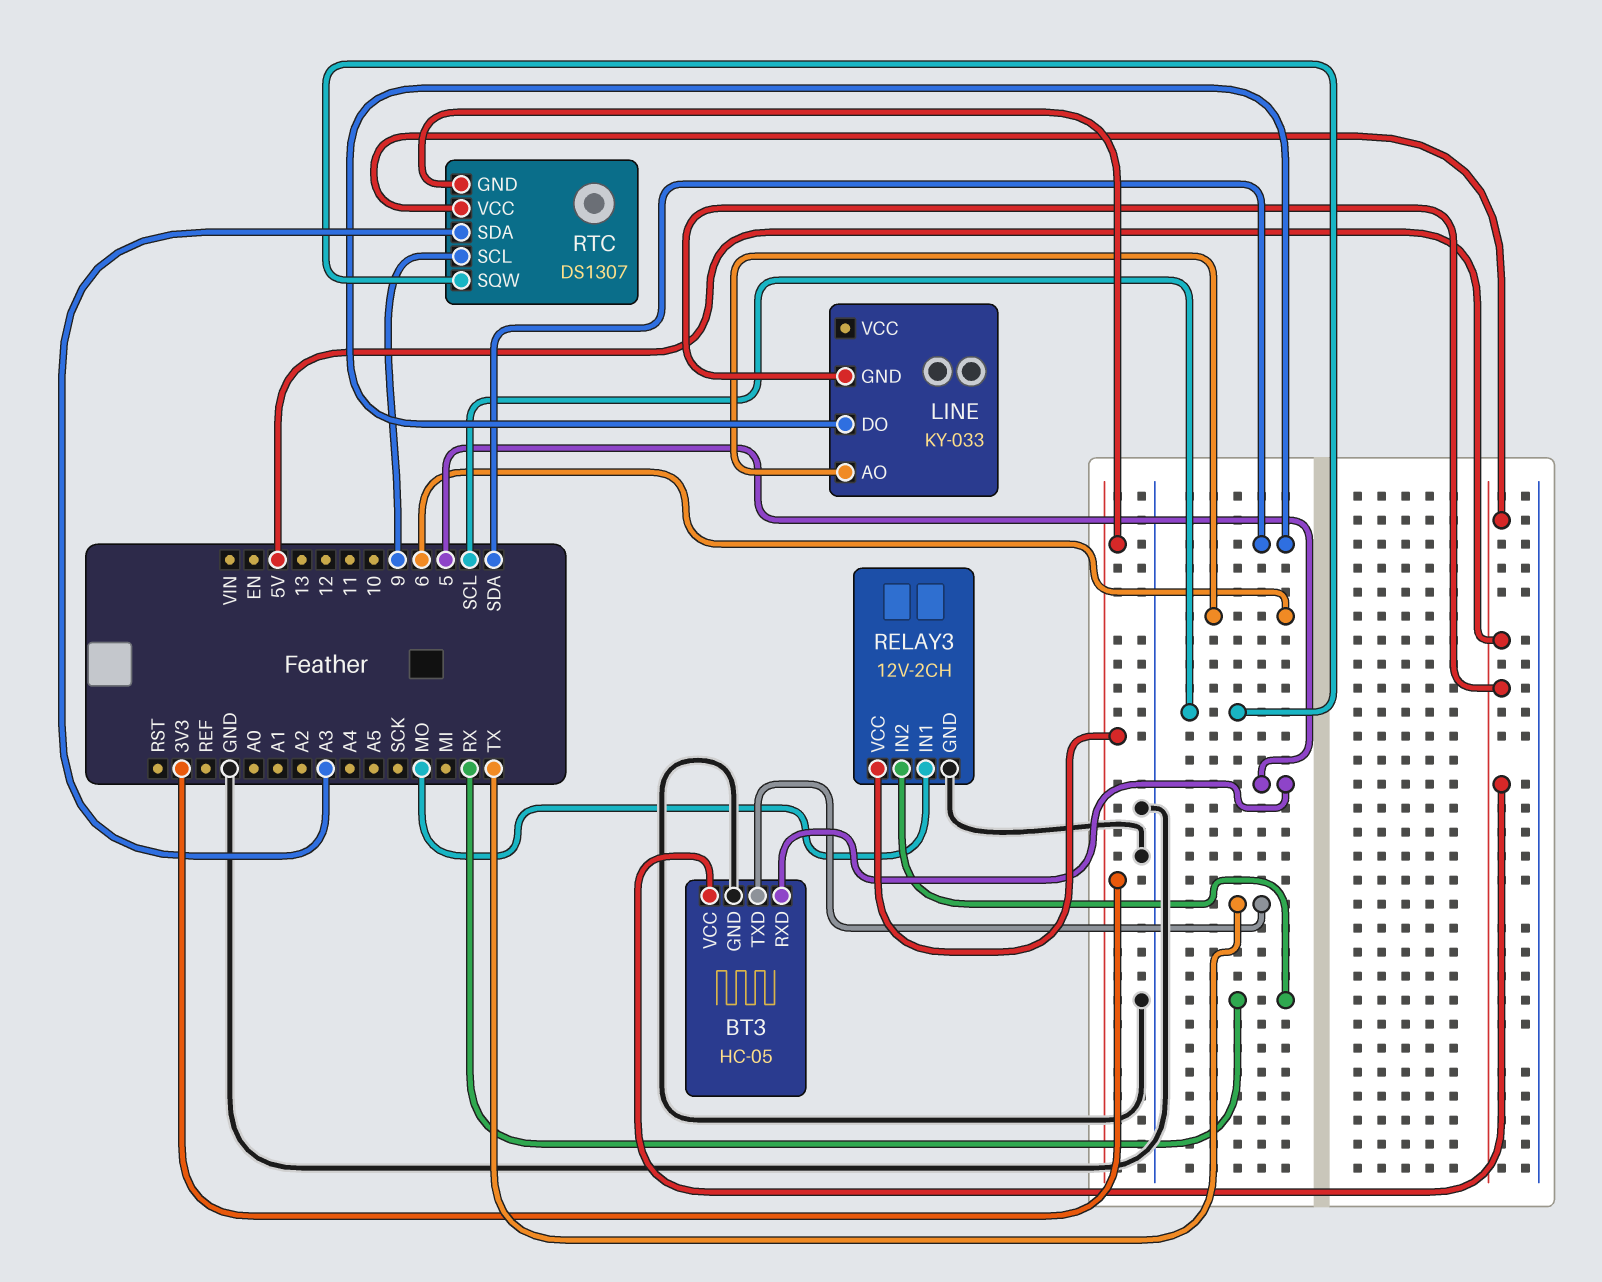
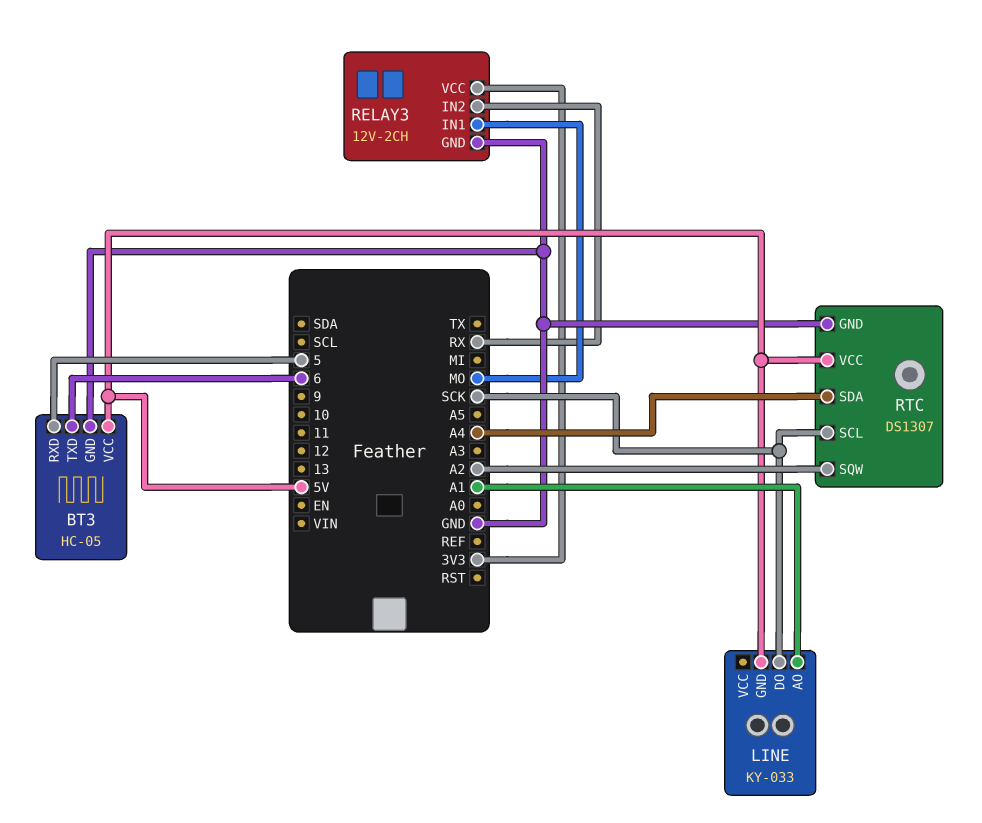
BT3 pin TXD: TX -> 6
LINE pin AO: 6 -> A1
LINE pin DO: SDA -> SCK
RTC pin GND: 3V3 -> GND
RTC pin SCL: 9 -> SCK
RTC pin SDA: A3 -> A4
RTC pin SQW: SCL -> A2

